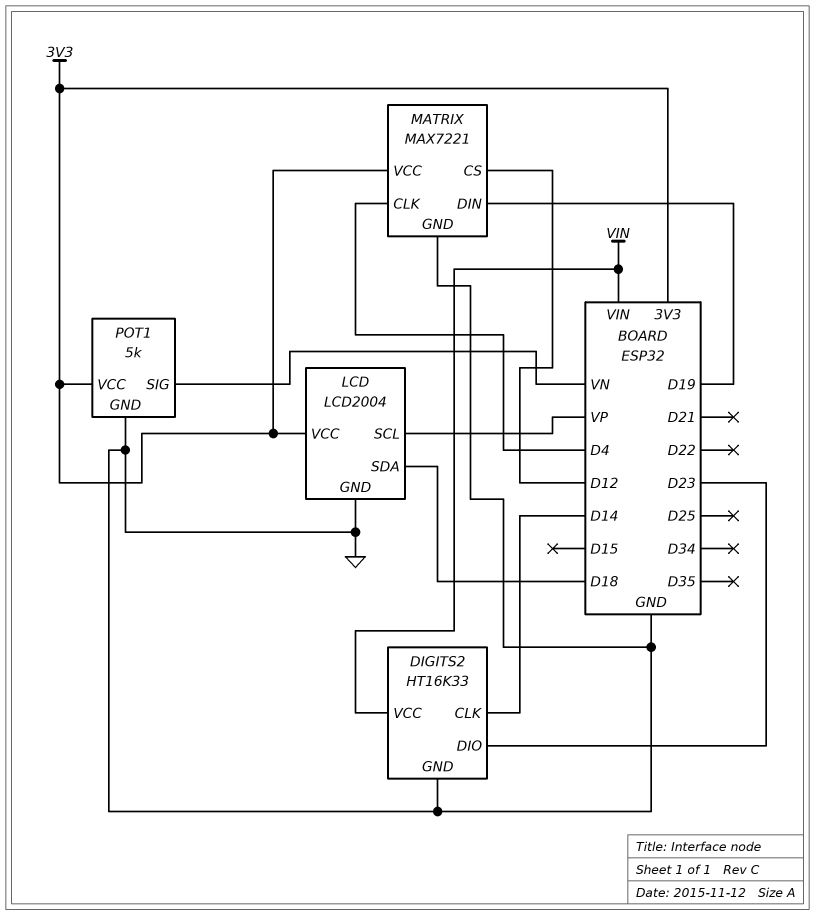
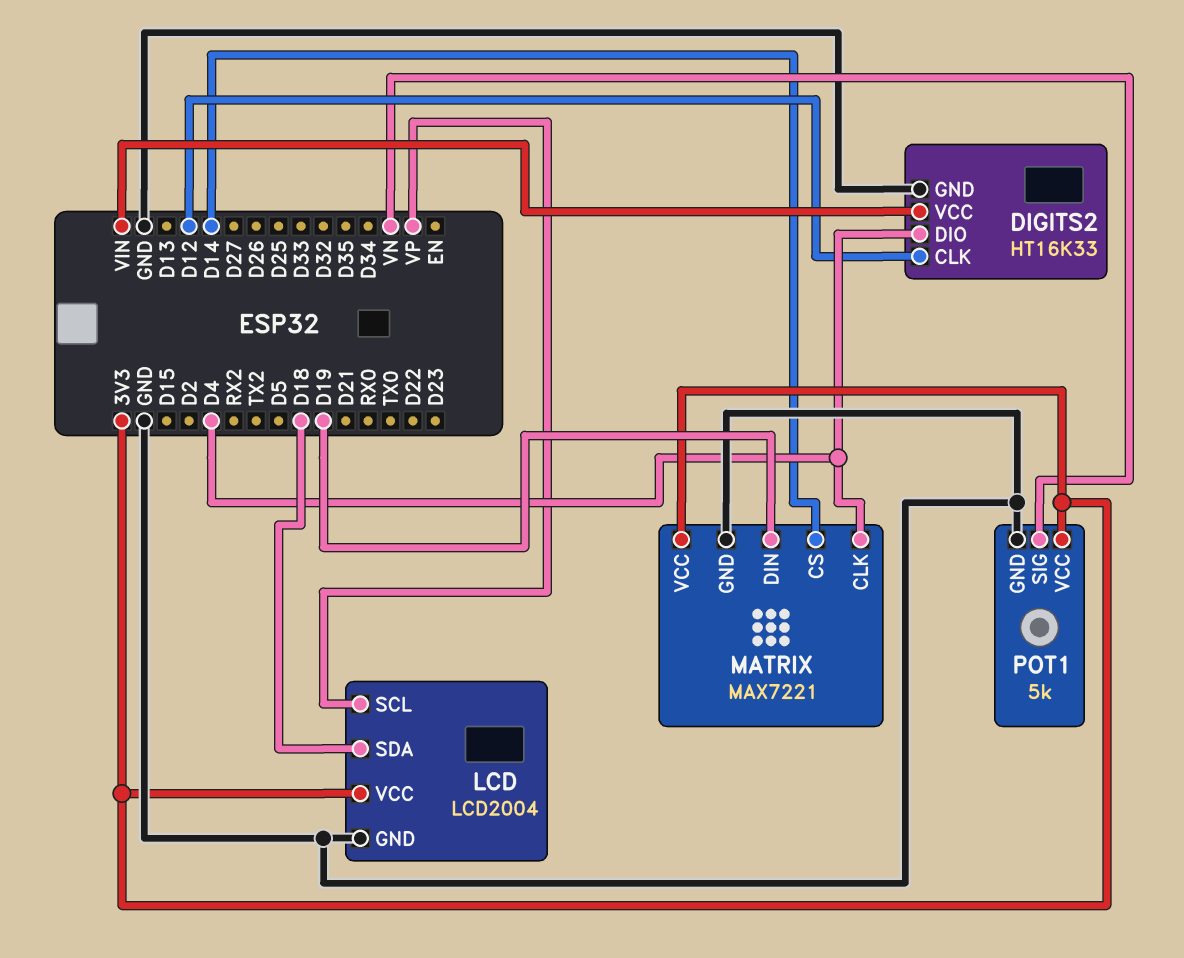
DIGITS2 pin CLK: D14 -> D12
DIGITS2 pin DIO: D23 -> D4
MATRIX pin CS: D12 -> D14

